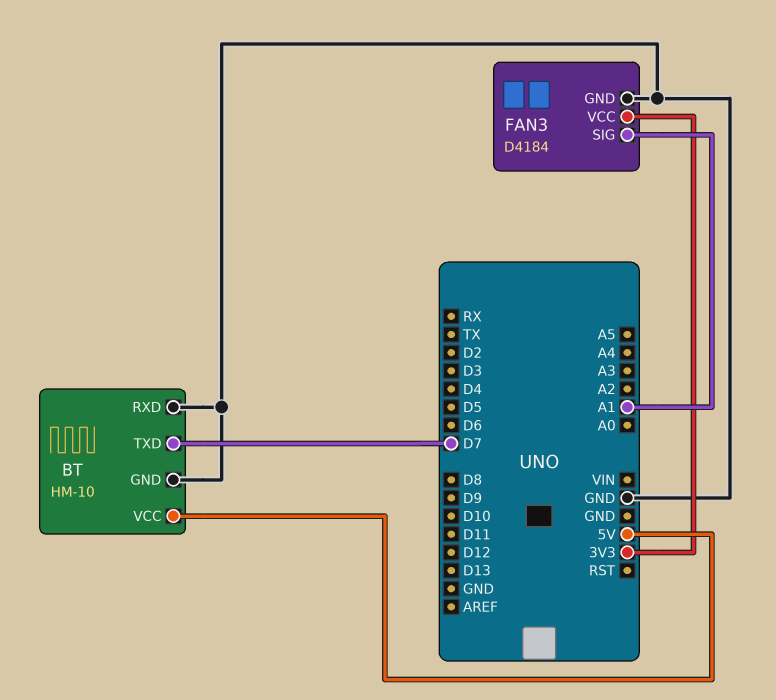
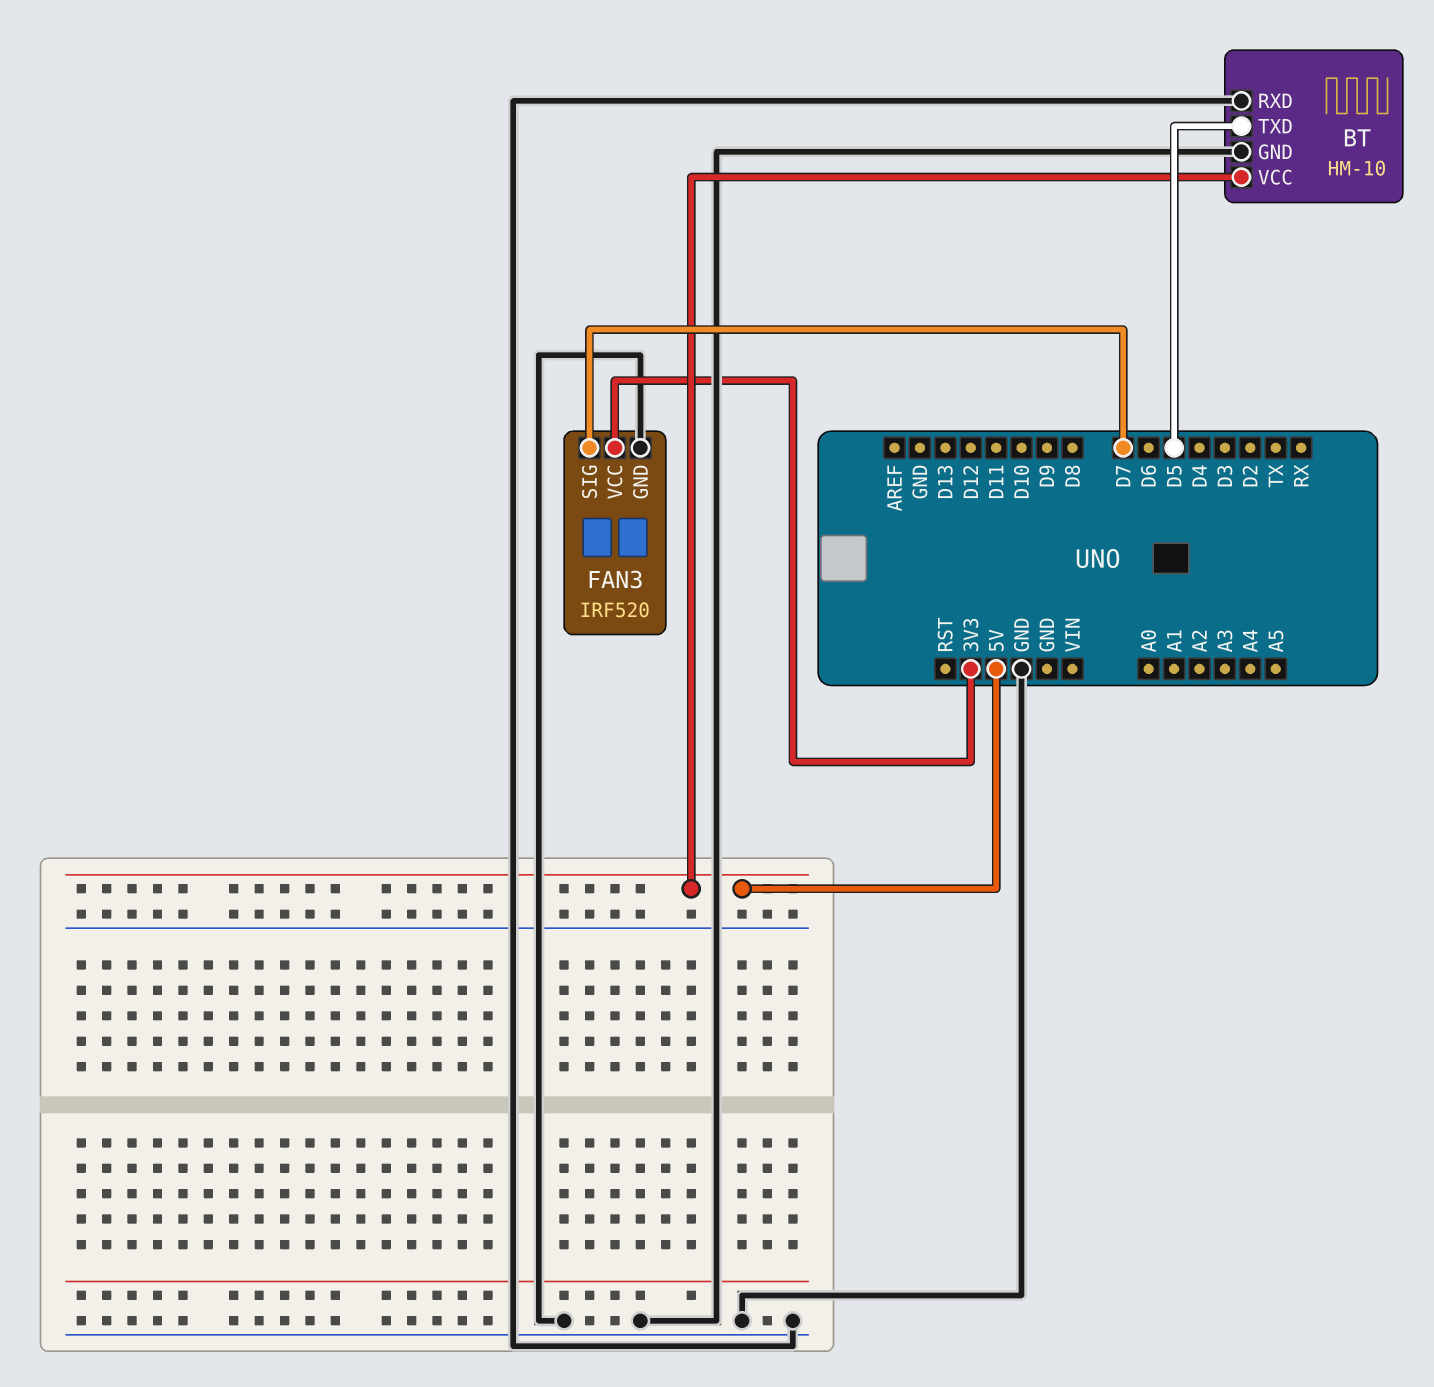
BT pin TXD: D7 -> D5
FAN3: D4184 -> IRF520
FAN3 pin SIG: A1 -> D7

